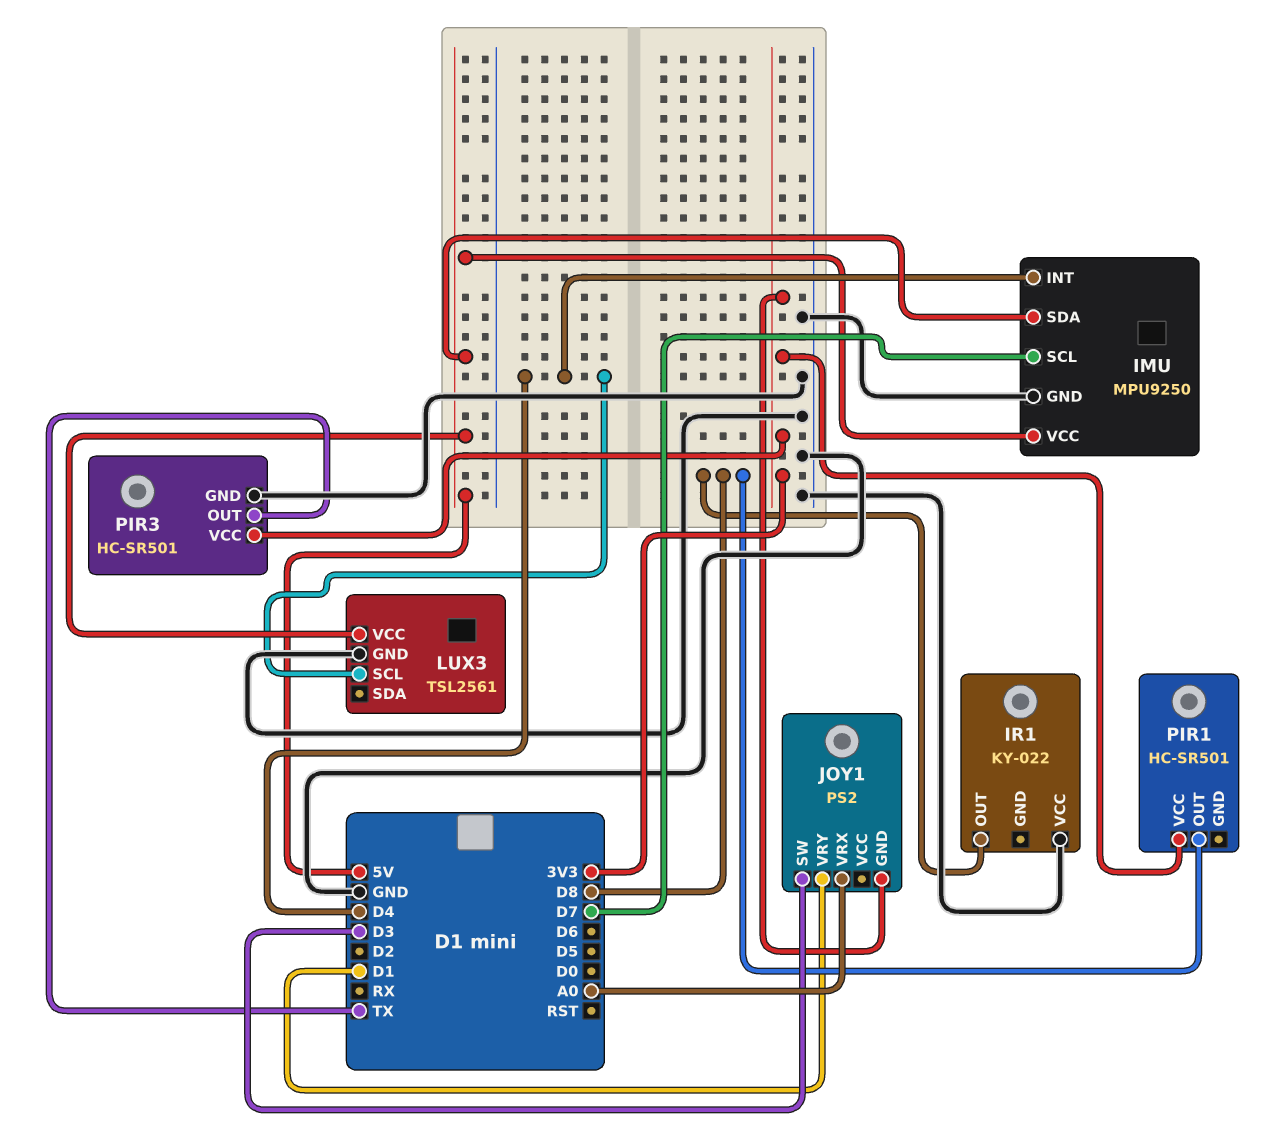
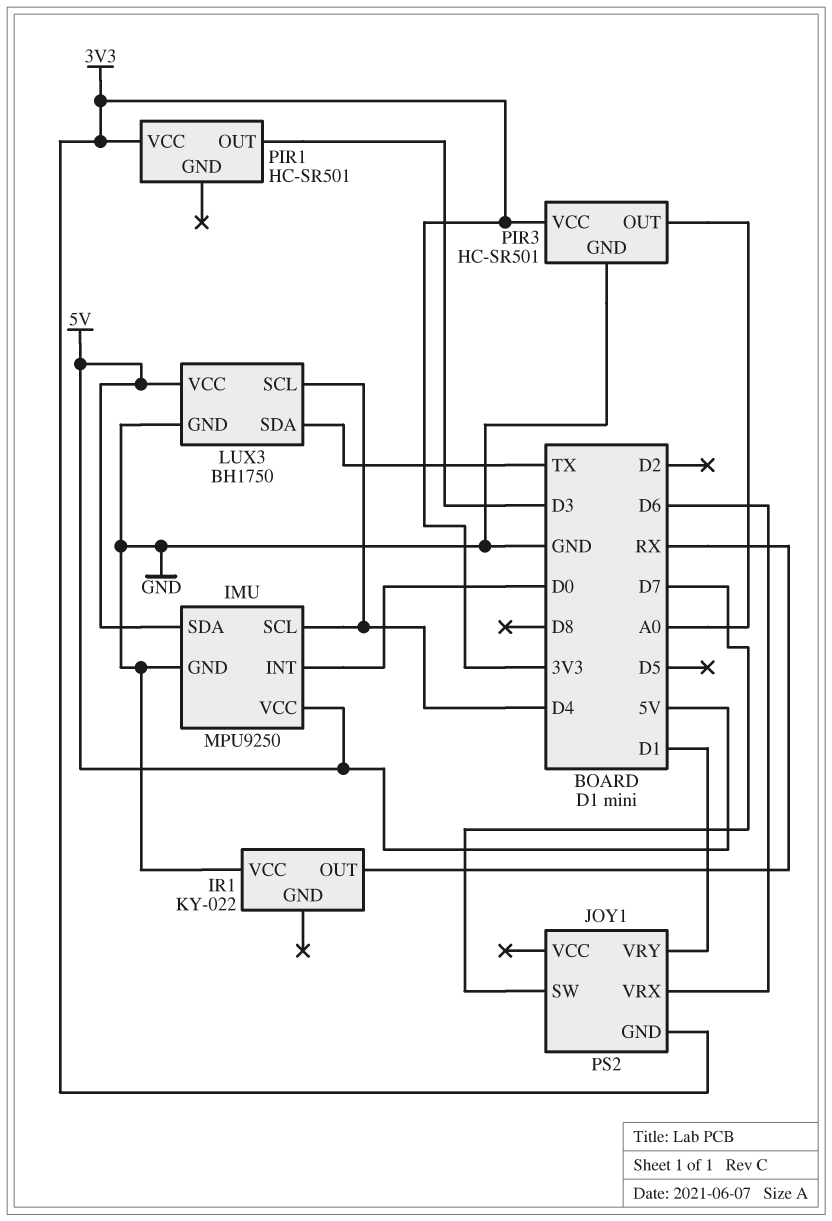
IMU pin INT: D4 -> D0
IMU pin SCL: D7 -> D4
IR1 pin OUT: D8 -> RX
JOY1 pin SW: D3 -> D7
JOY1 pin VRX: A0 -> D6
LUX3: TSL2561 -> BH1750
LUX3 pin SDA: none -> TX
PIR1 pin OUT: D8 -> D3
PIR3 pin OUT: TX -> A0

